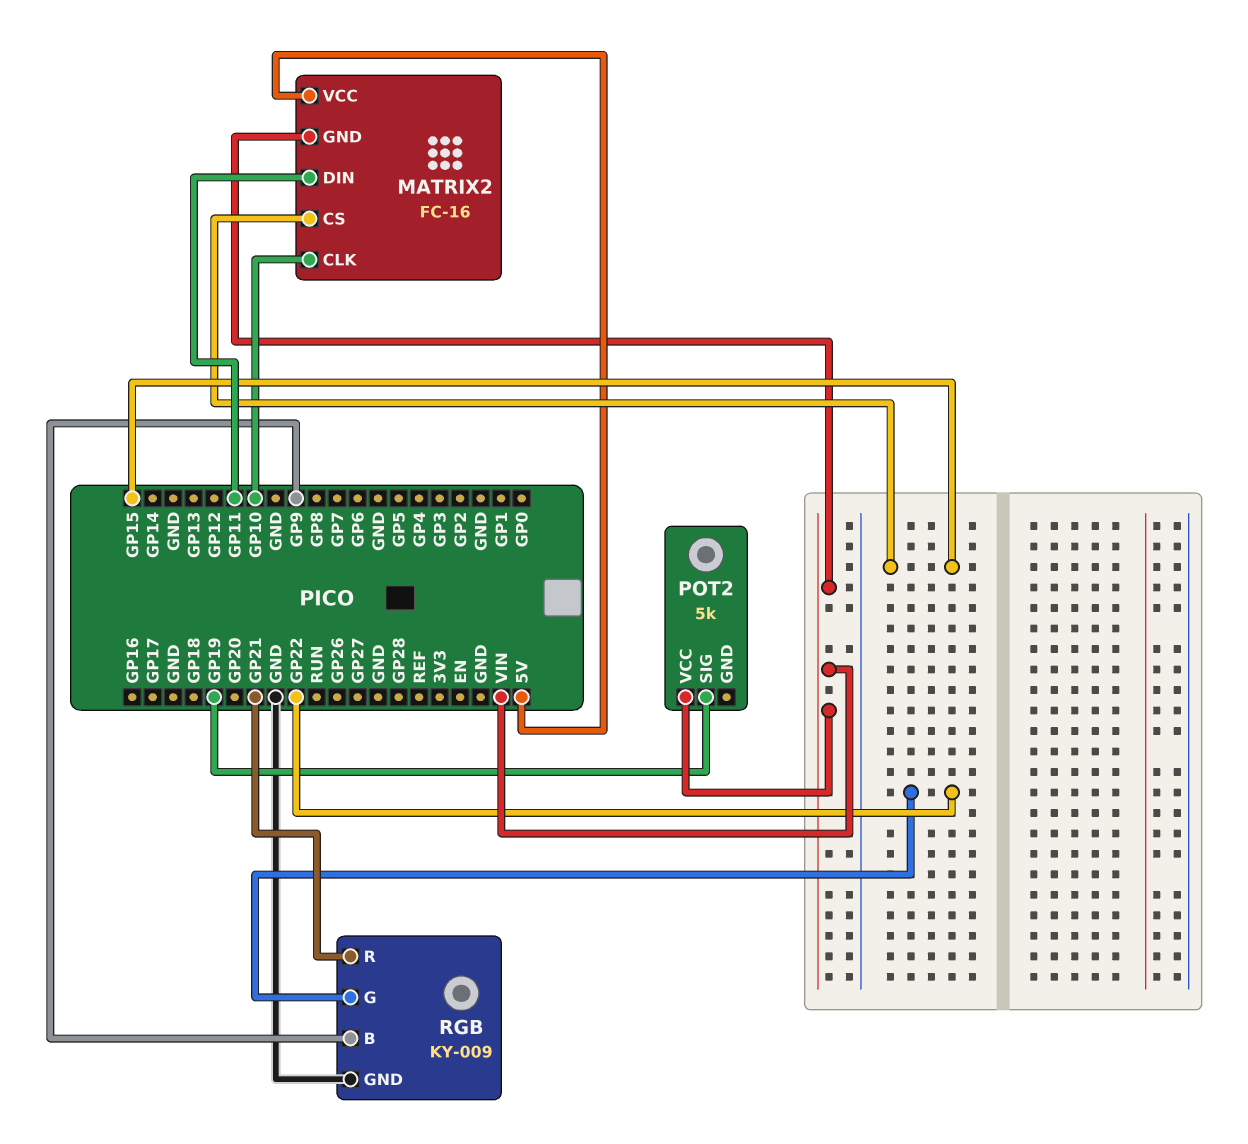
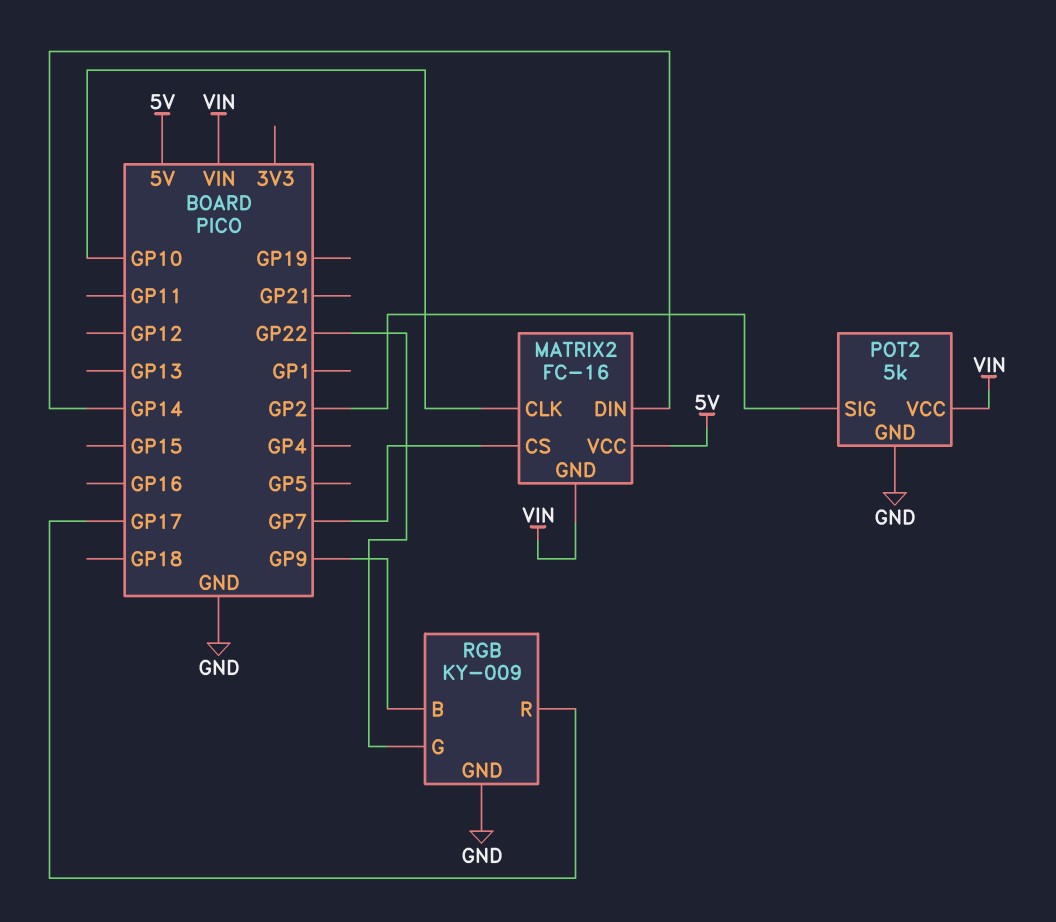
MATRIX2 pin CS: GP15 -> GP7
MATRIX2 pin DIN: GP11 -> GP14
POT2 pin GND: none -> GND
POT2 pin SIG: GP19 -> GP2
RGB pin R: GP21 -> GP17

